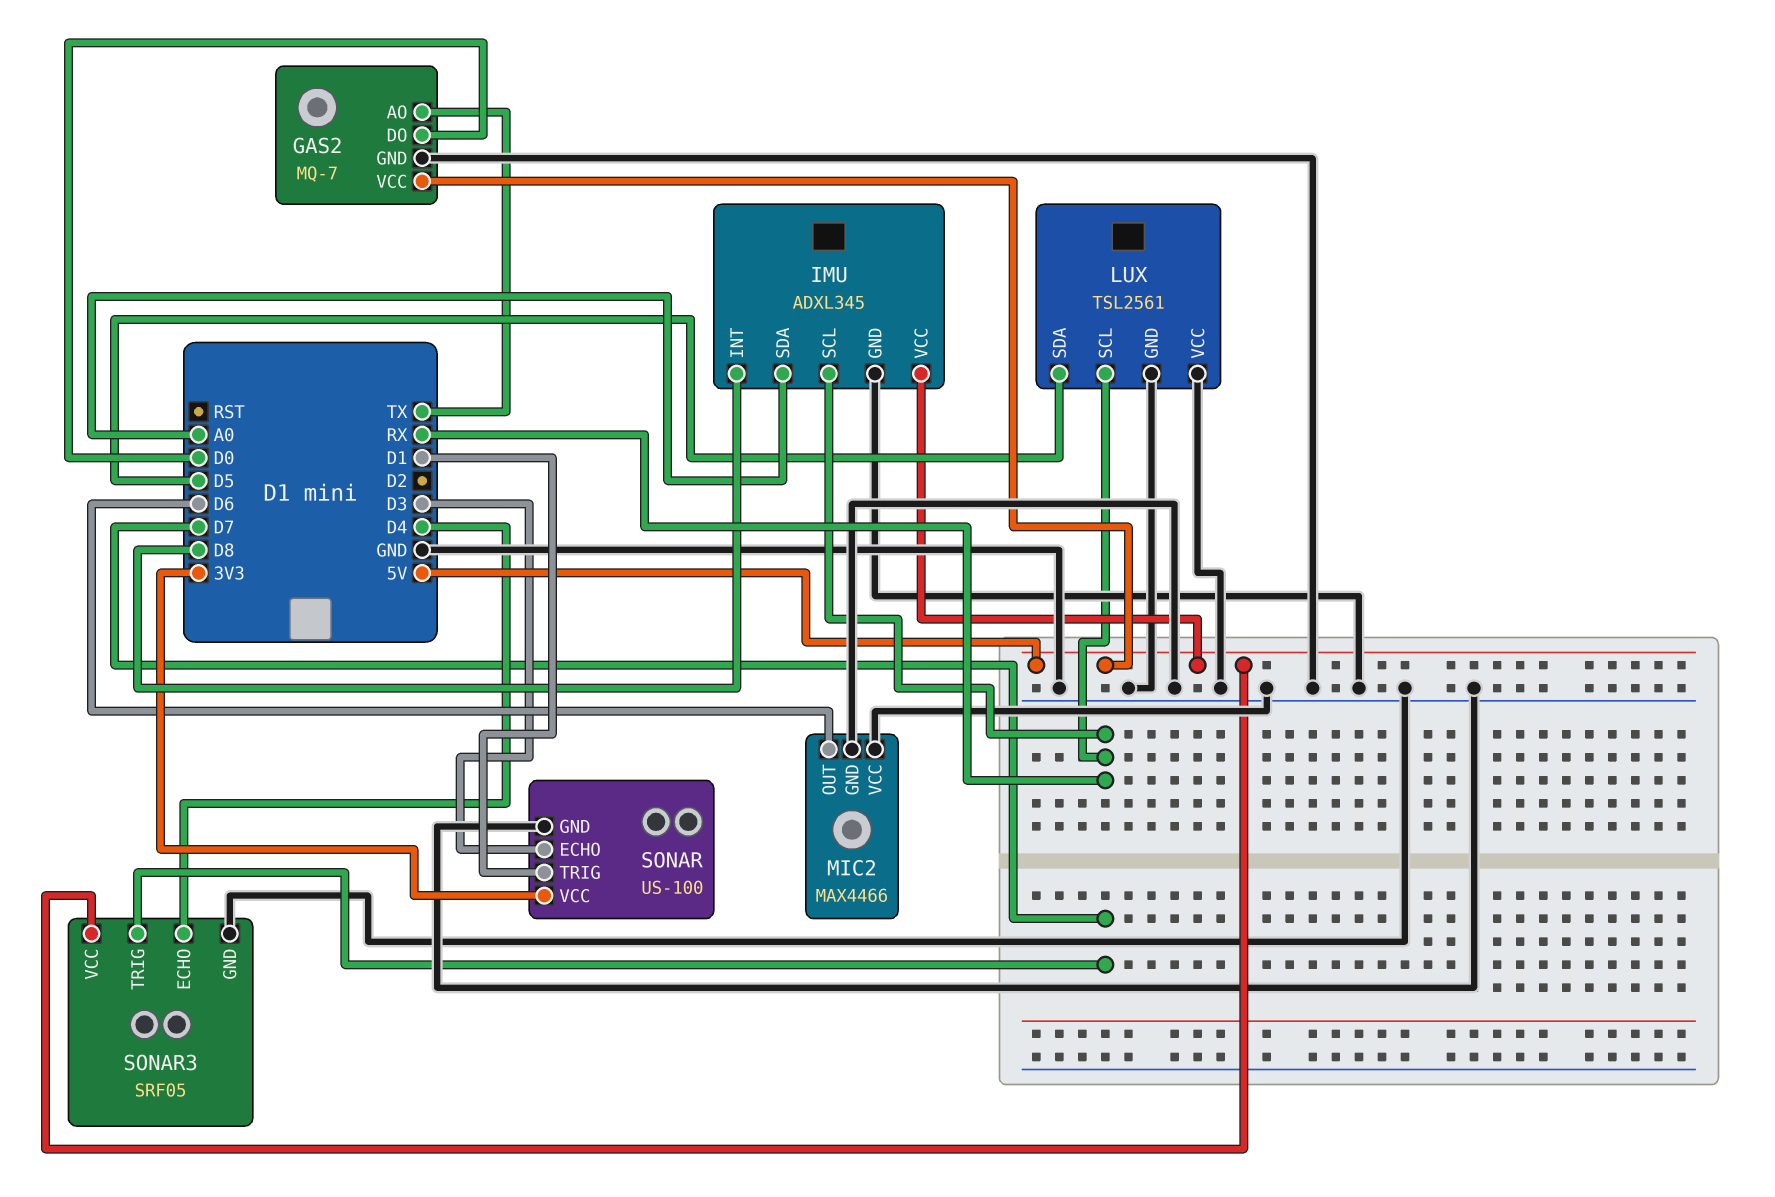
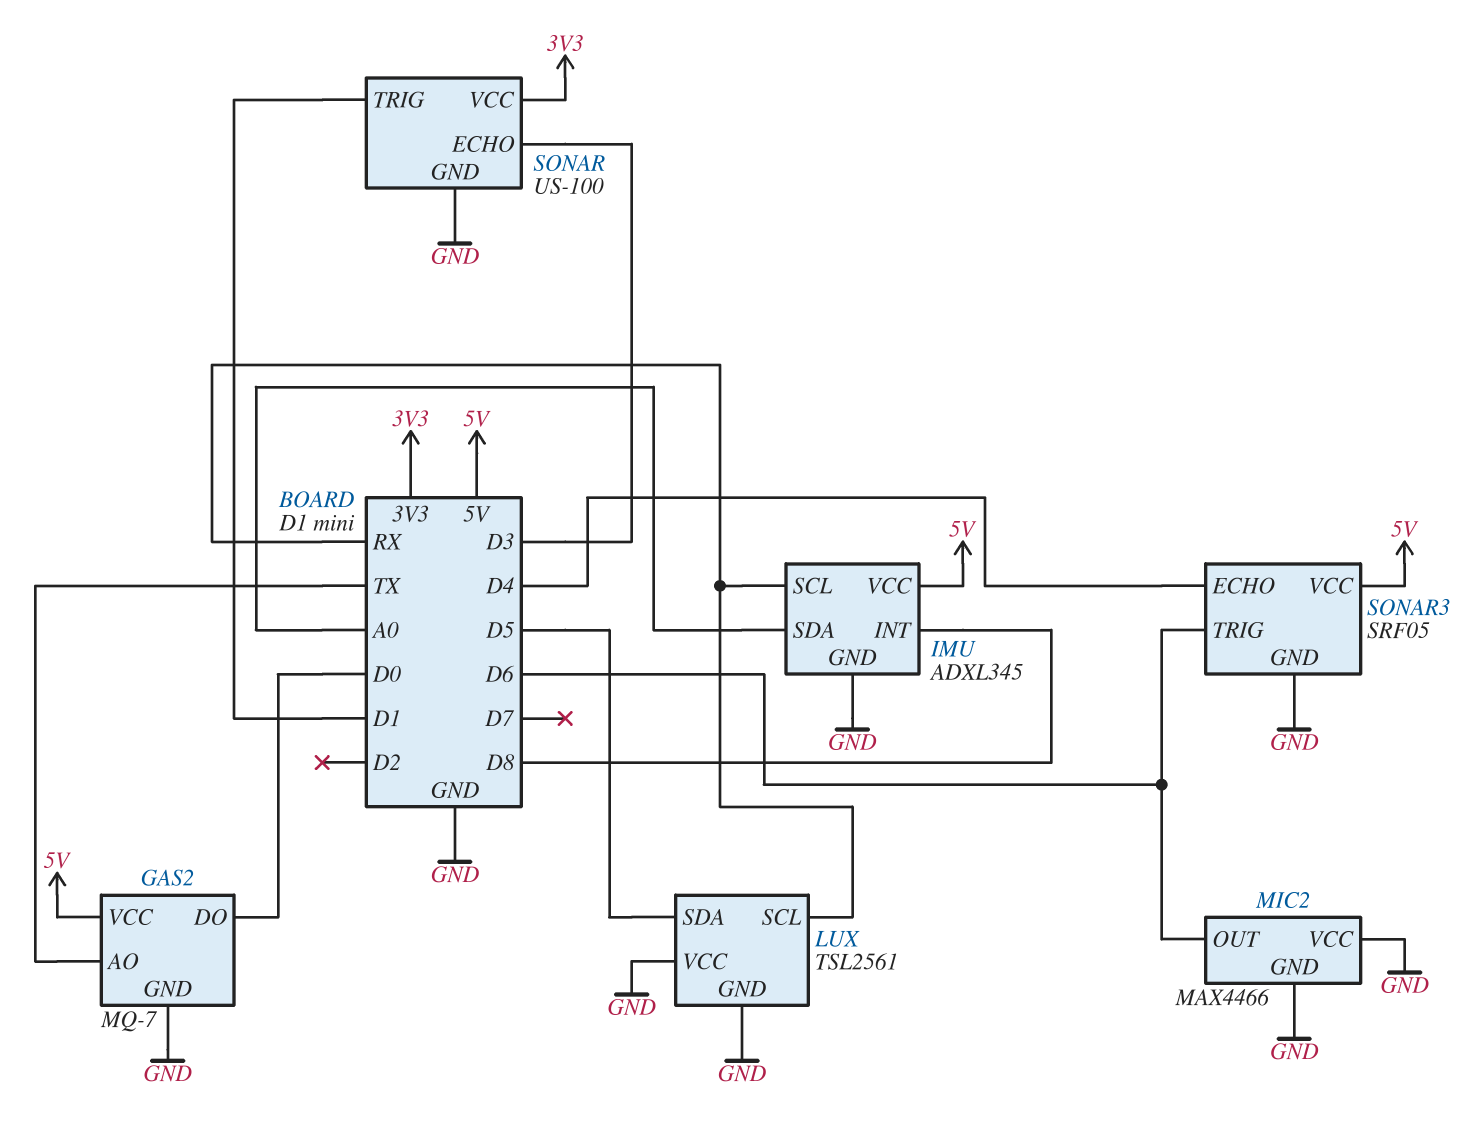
SONAR3 pin TRIG: D7 -> D6

